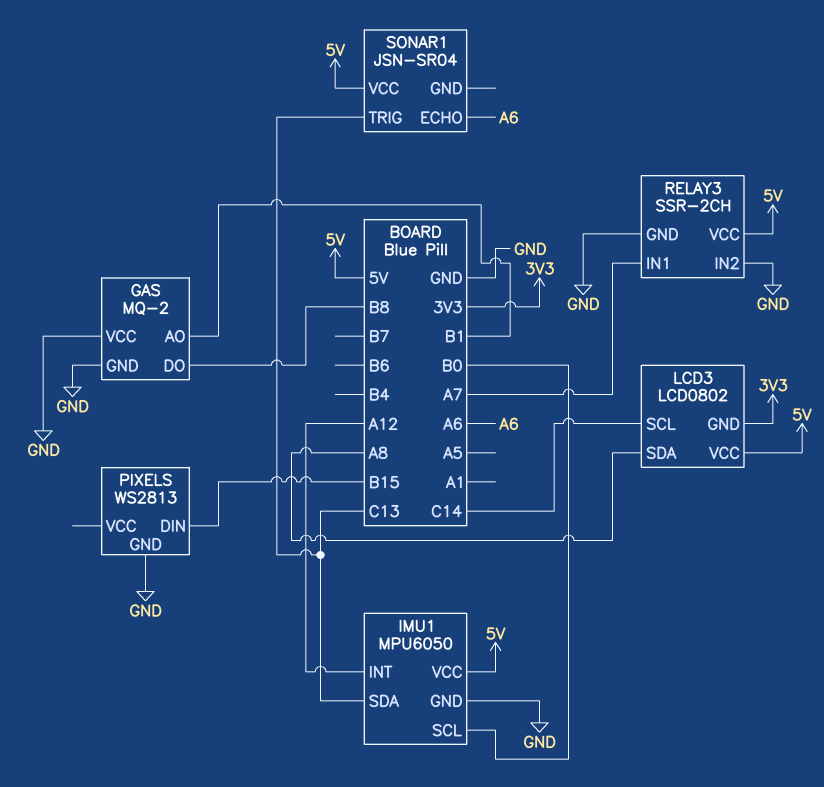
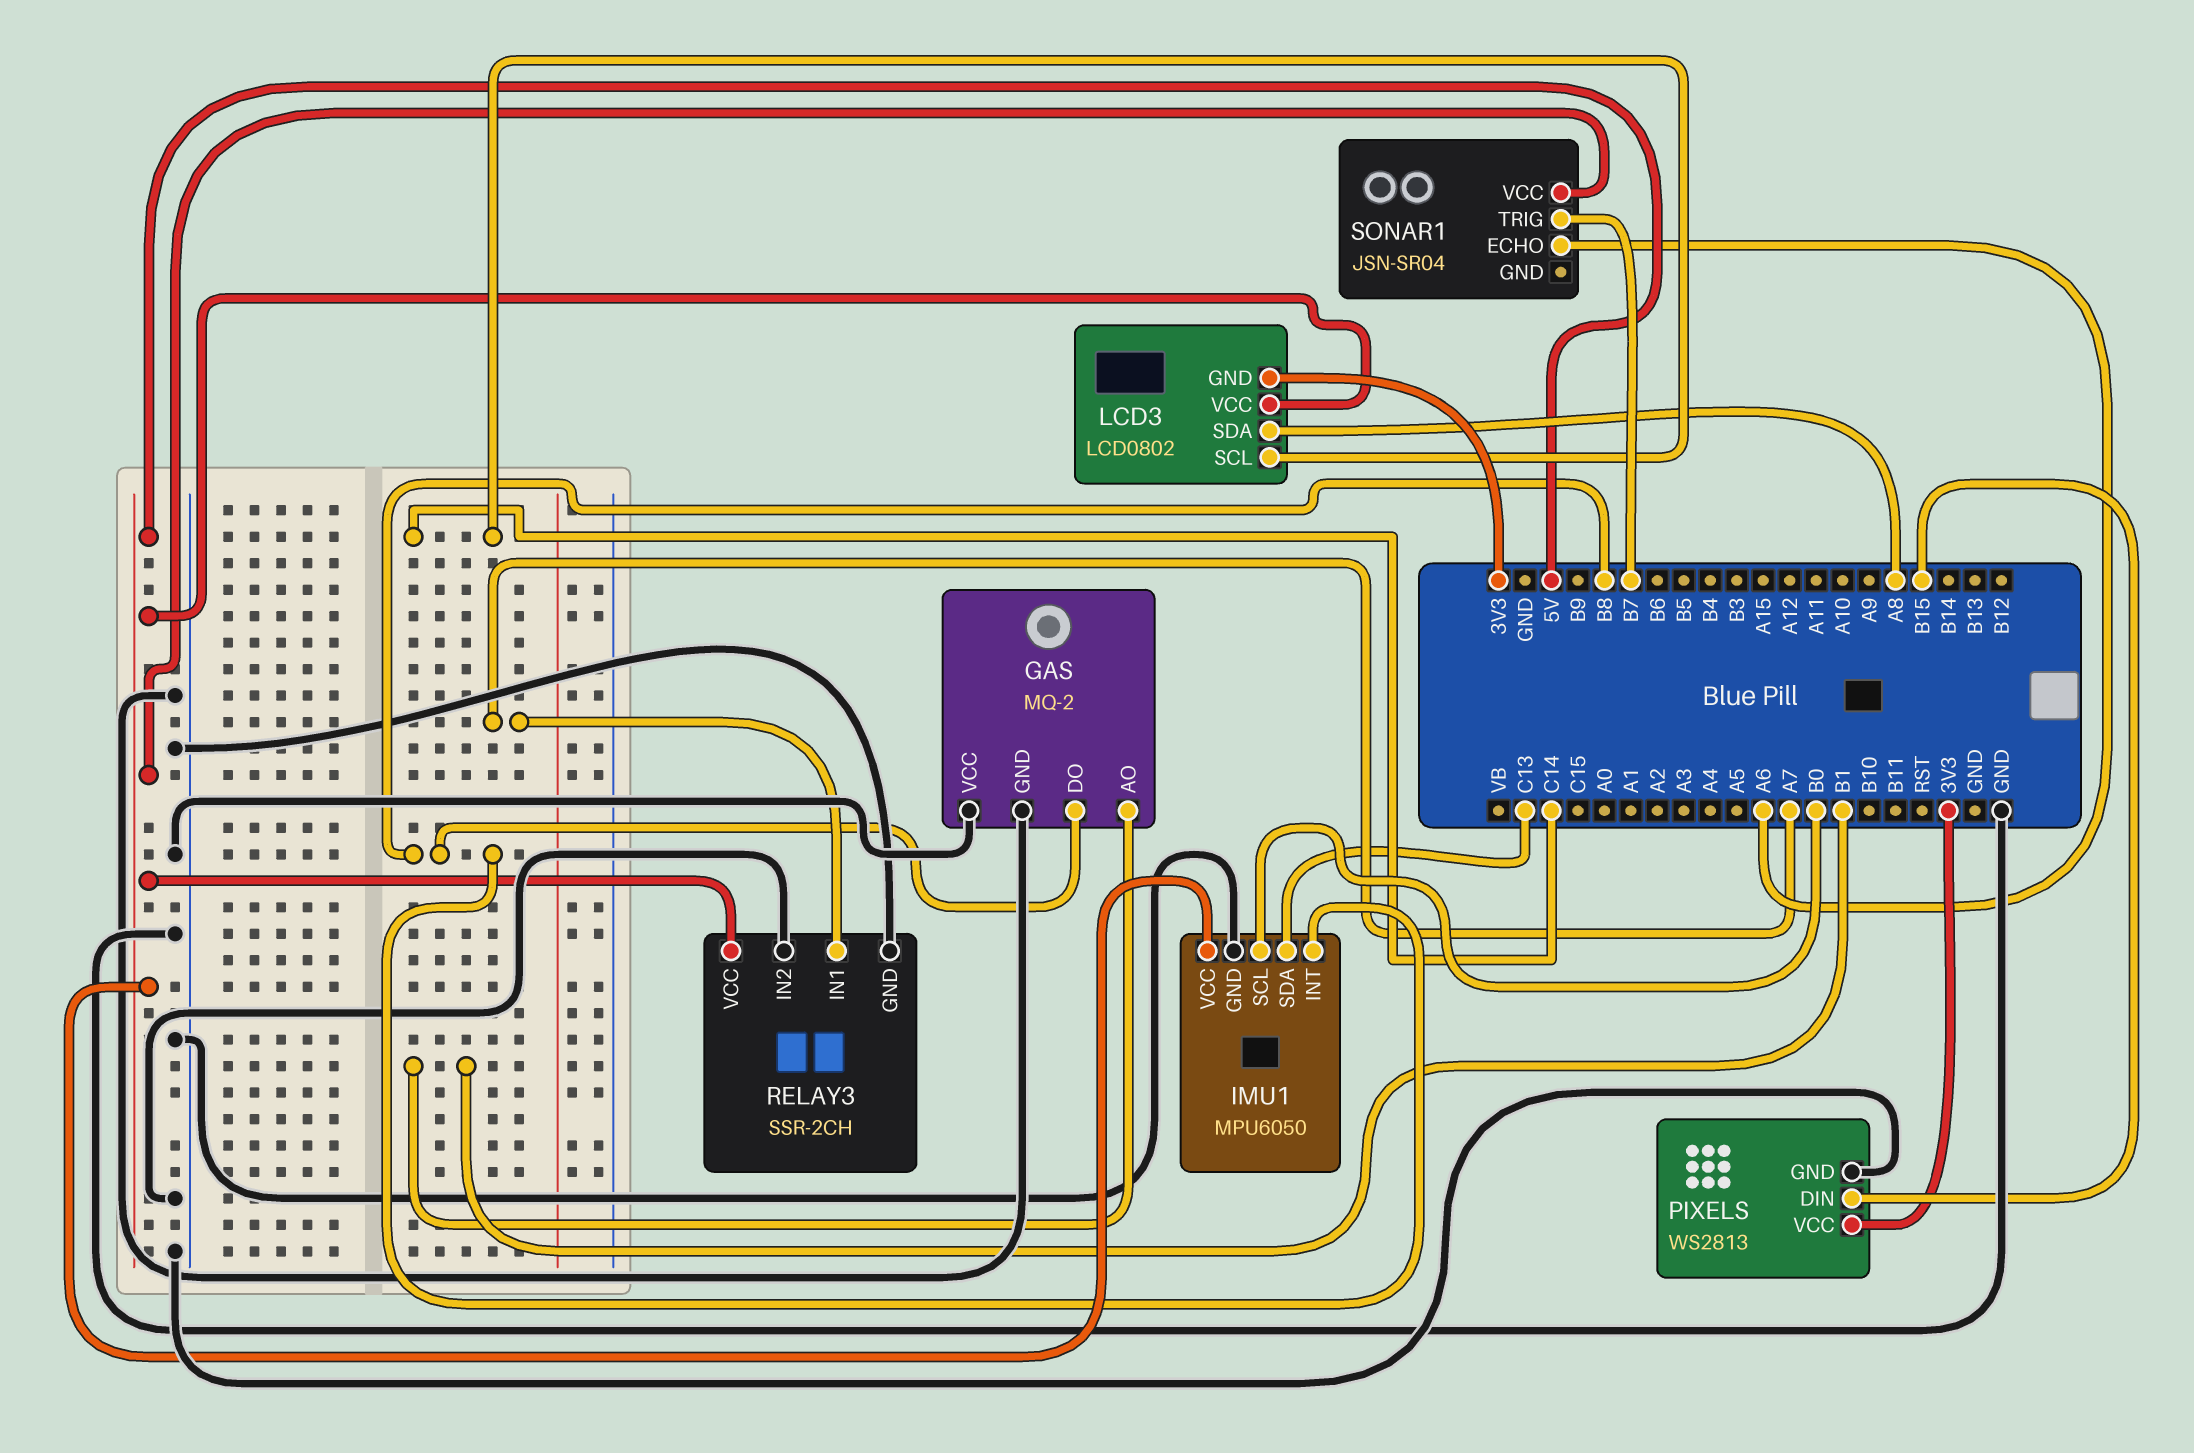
IMU1 pin INT: A12 -> B8
PIXELS pin VCC: none -> 3V3
SONAR1 pin TRIG: C13 -> B7

